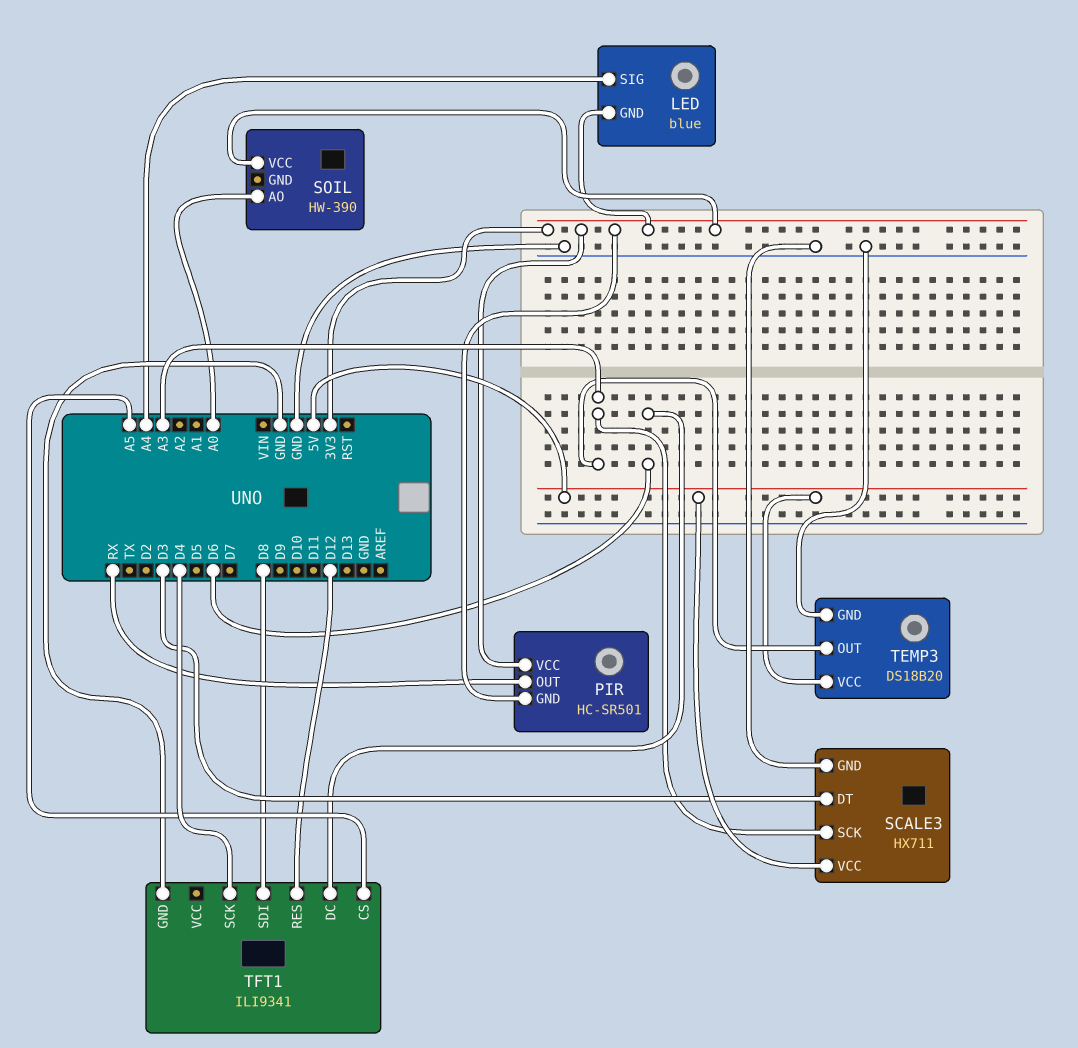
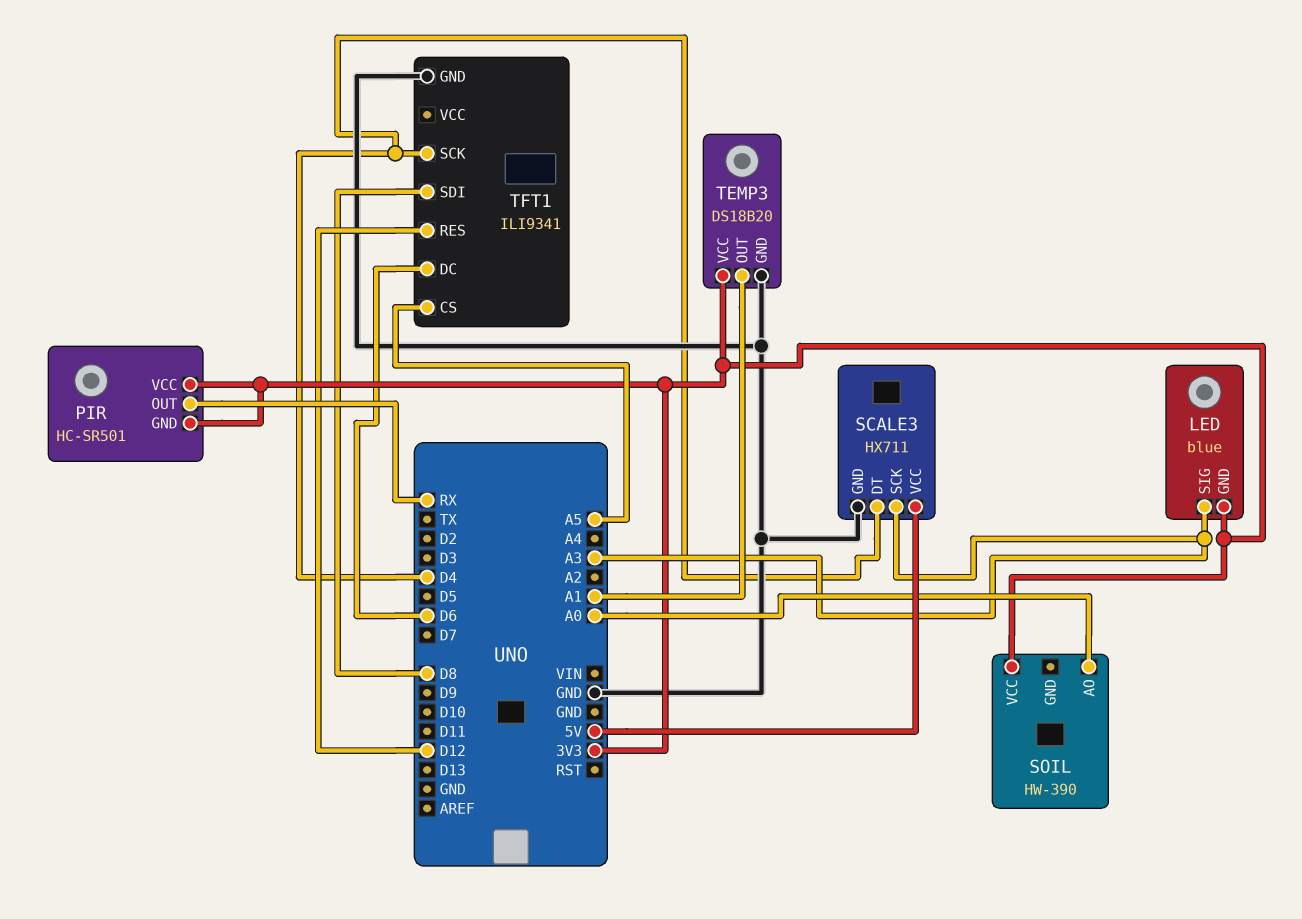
LED pin SIG: A4 -> A3
SCALE3 pin DT: D3 -> D4
TEMP3 pin OUT: A3 -> A1
TEMP3 pin VCC: 5V -> 3V3

